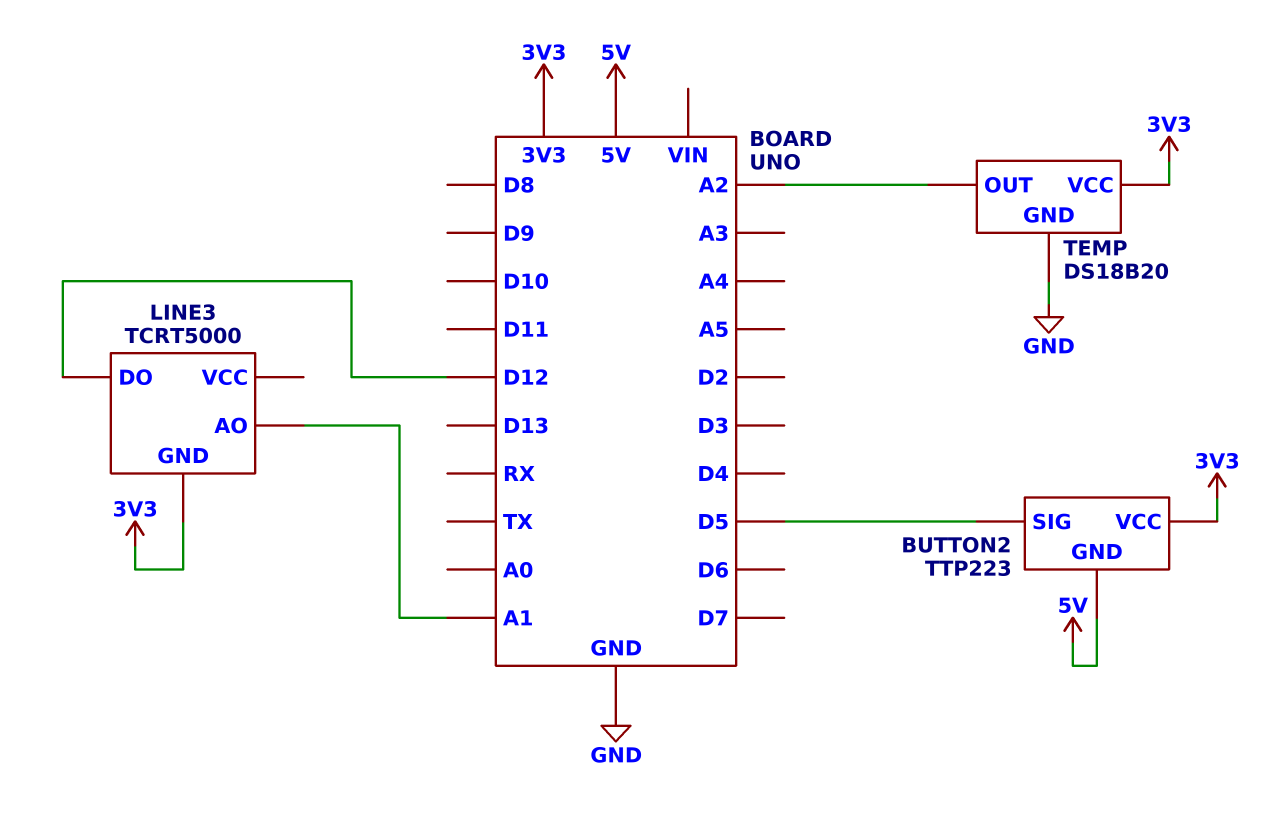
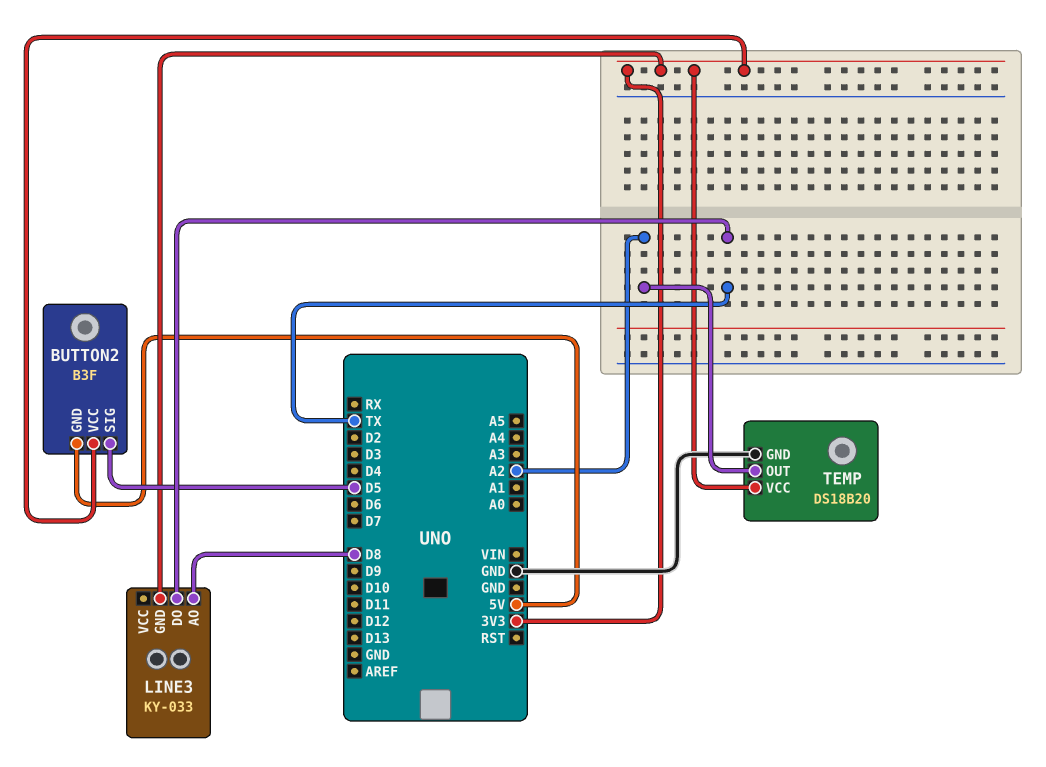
BUTTON2: TTP223 -> B3F
LINE3: TCRT5000 -> KY-033
LINE3 pin AO: A1 -> D8
LINE3 pin DO: D12 -> TX

